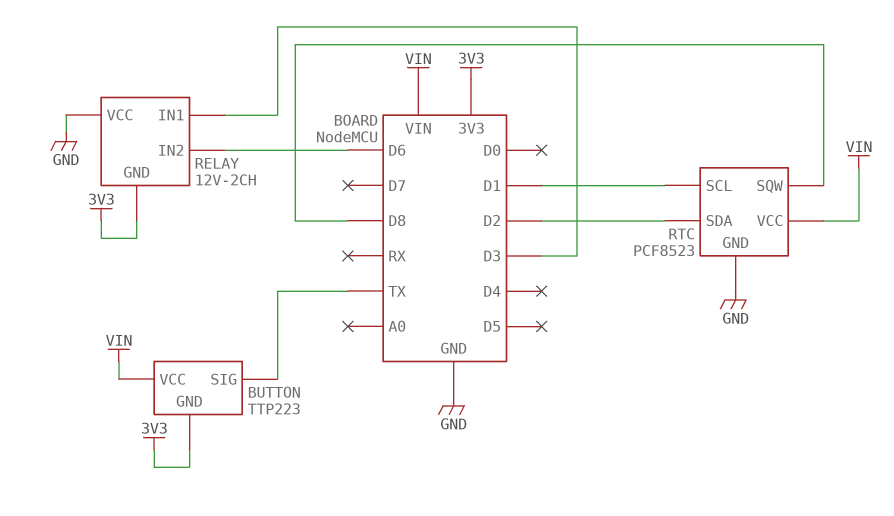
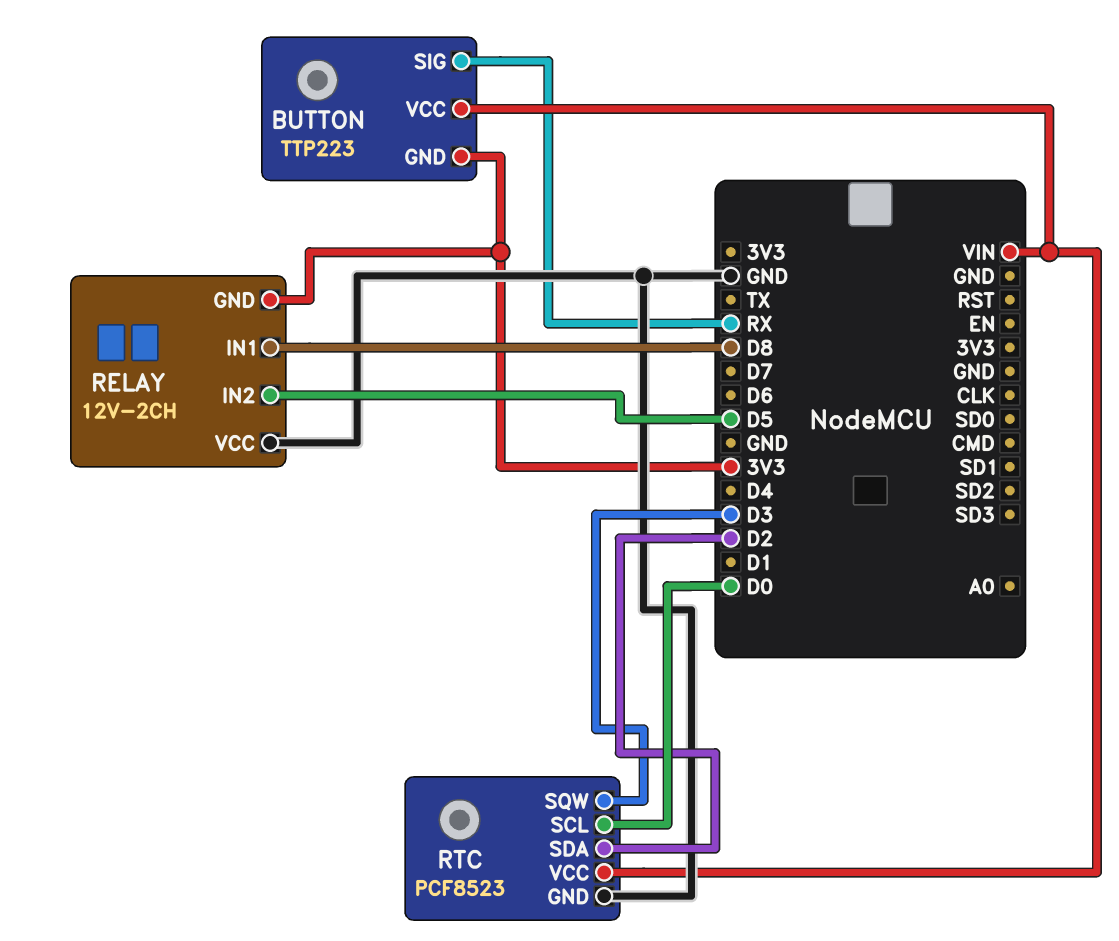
BUTTON pin SIG: TX -> RX
RELAY pin IN1: D3 -> D8
RELAY pin IN2: D6 -> D5
RTC pin SCL: D1 -> D0
RTC pin SQW: D8 -> D3

